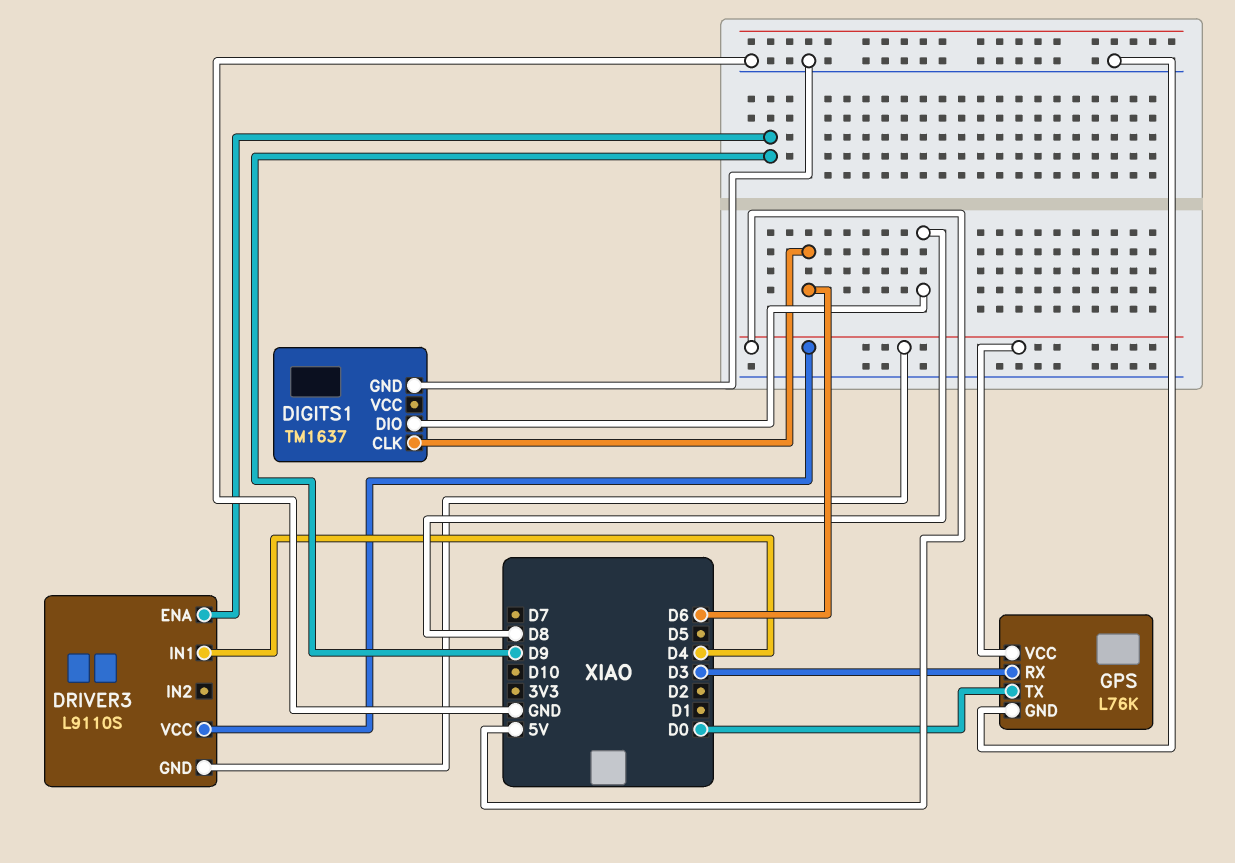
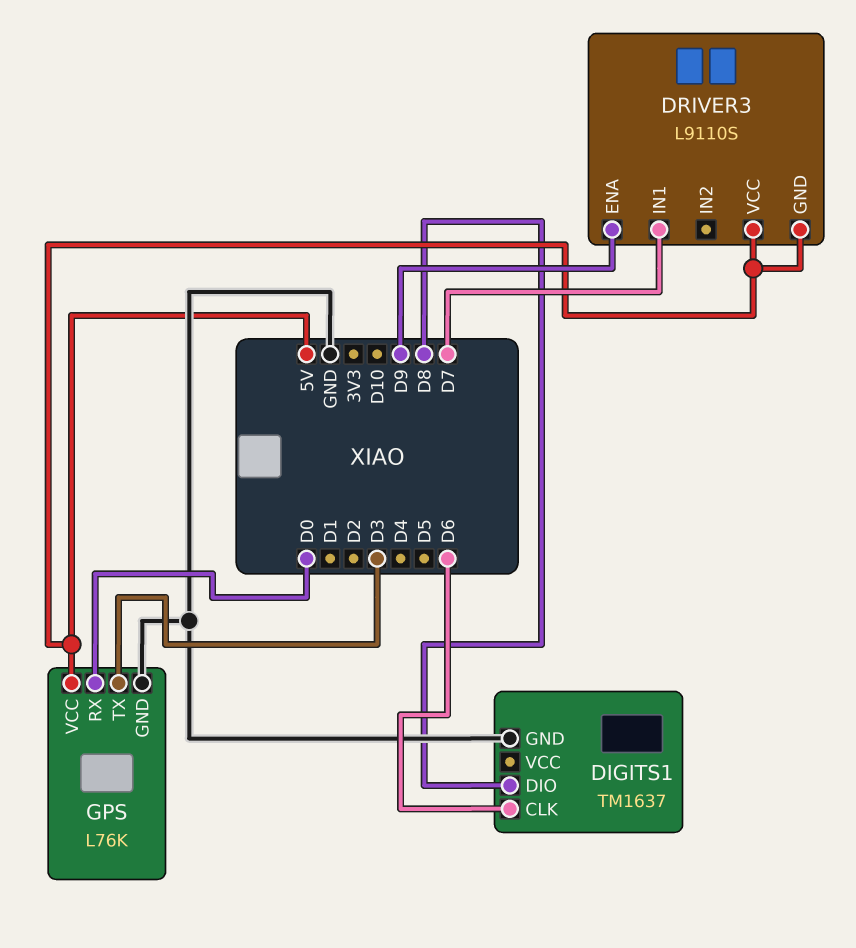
DRIVER3 pin IN1: D4 -> D7
GPS pin RX: D3 -> D0
GPS pin TX: D0 -> D3

